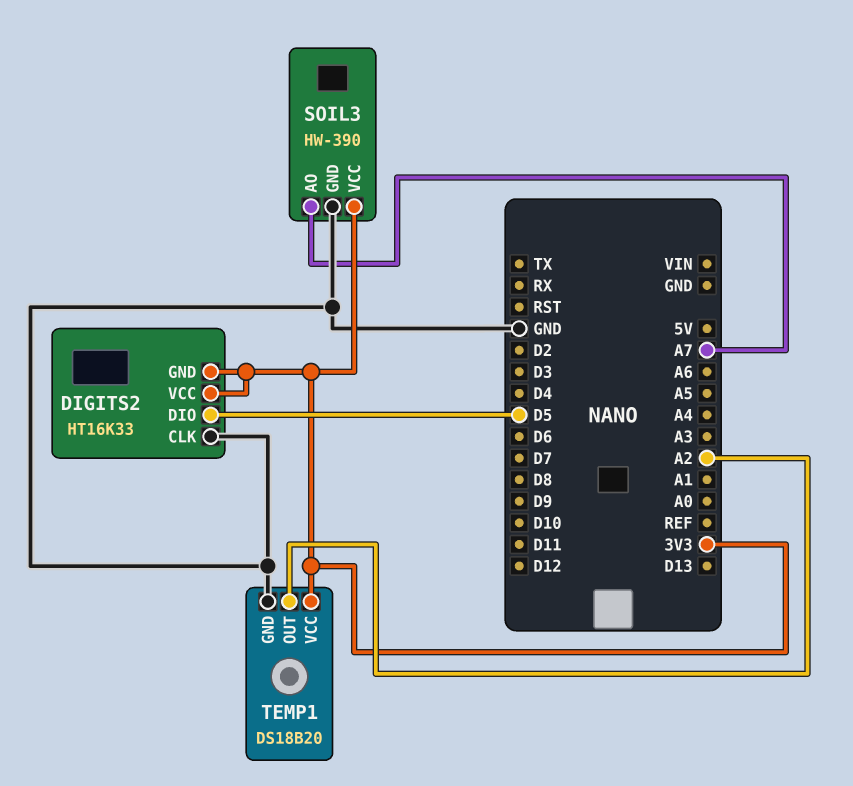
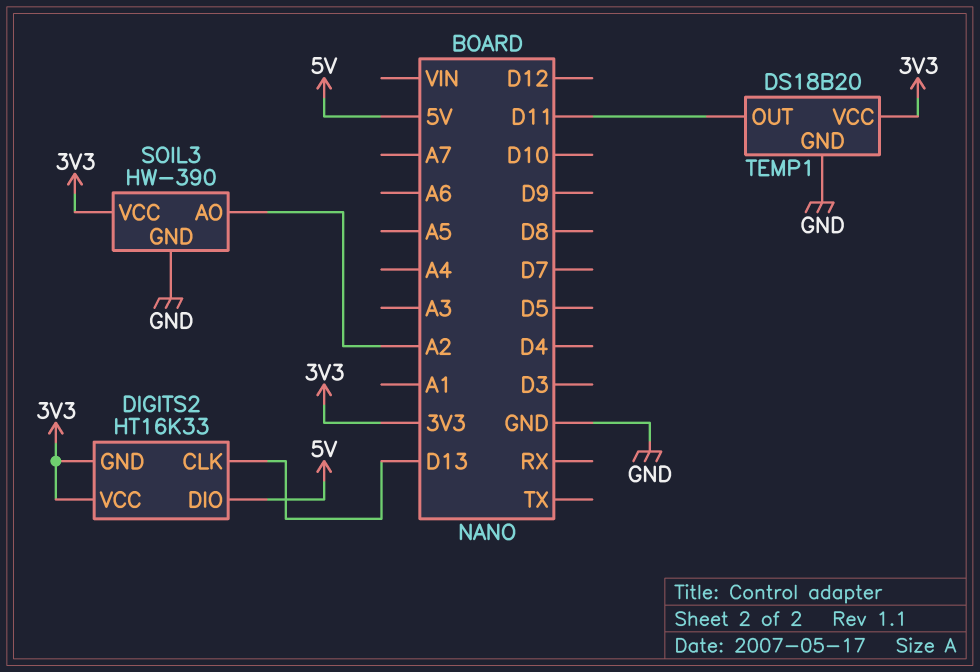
DIGITS2 pin CLK: GND -> D13
DIGITS2 pin DIO: D5 -> 5V
SOIL3 pin AO: A7 -> A2
TEMP1 pin OUT: A2 -> D11

